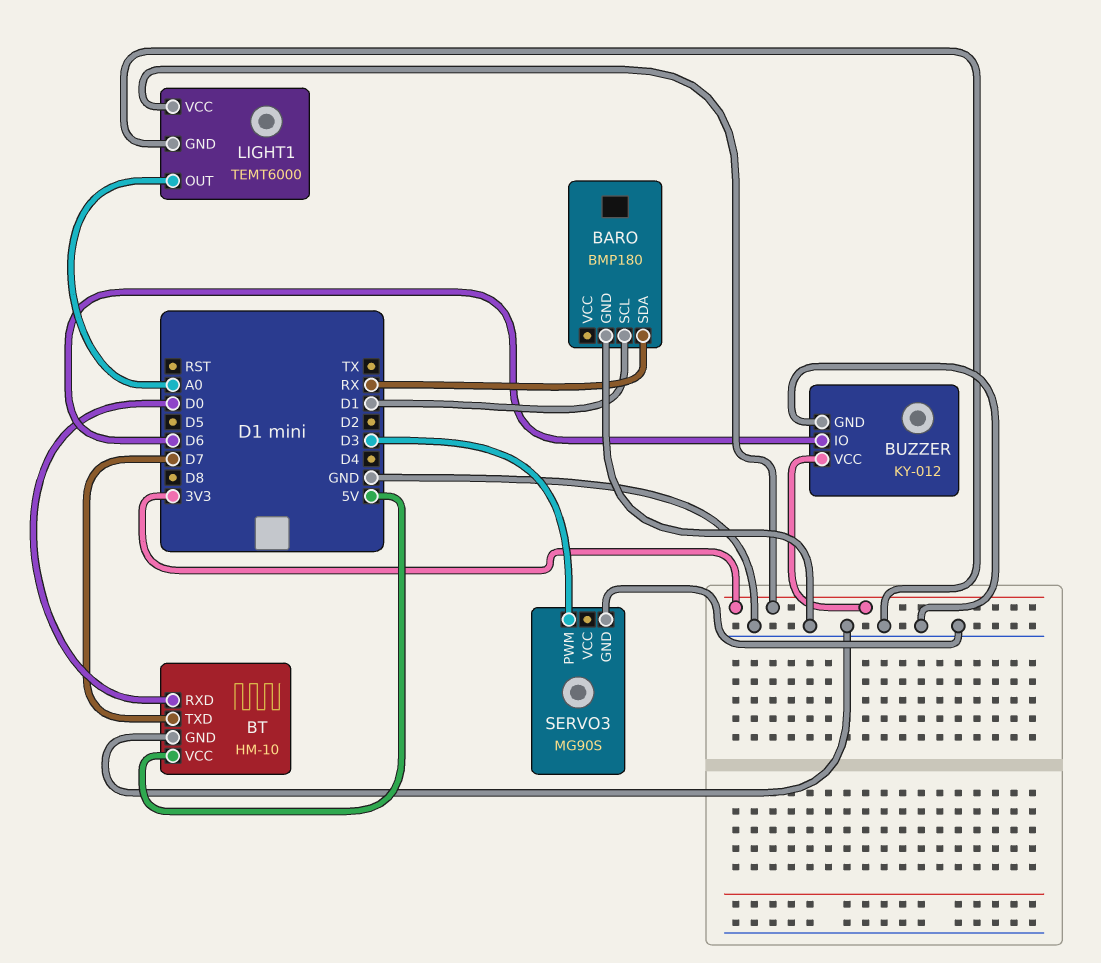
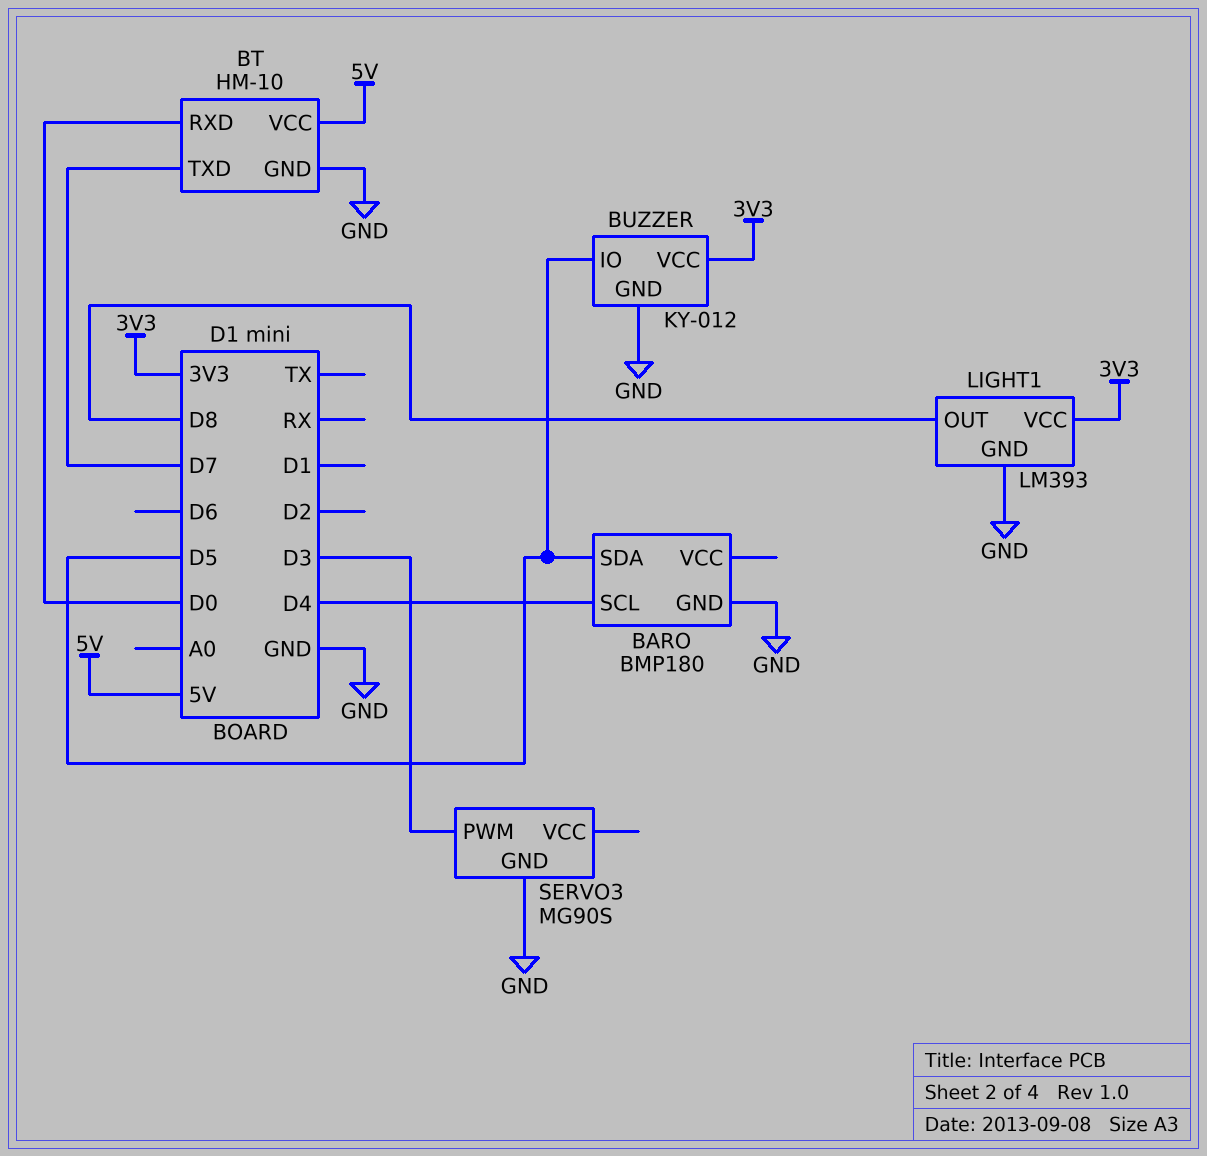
BARO pin SCL: D1 -> D4
BARO pin SDA: RX -> D5
BUZZER pin IO: D6 -> D5
LIGHT1: TEMT6000 -> LM393
LIGHT1 pin OUT: A0 -> D8

